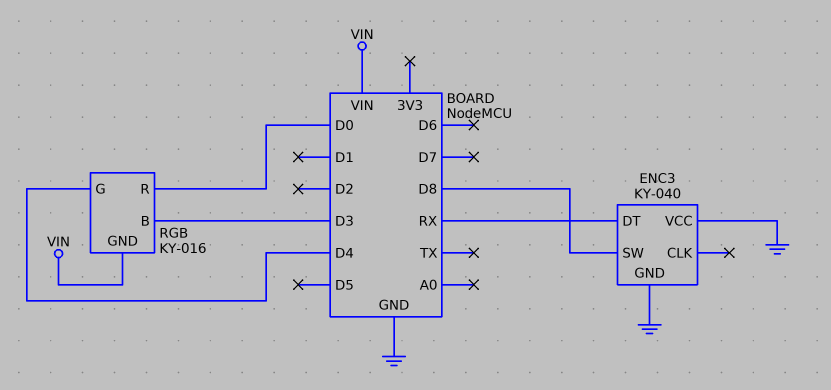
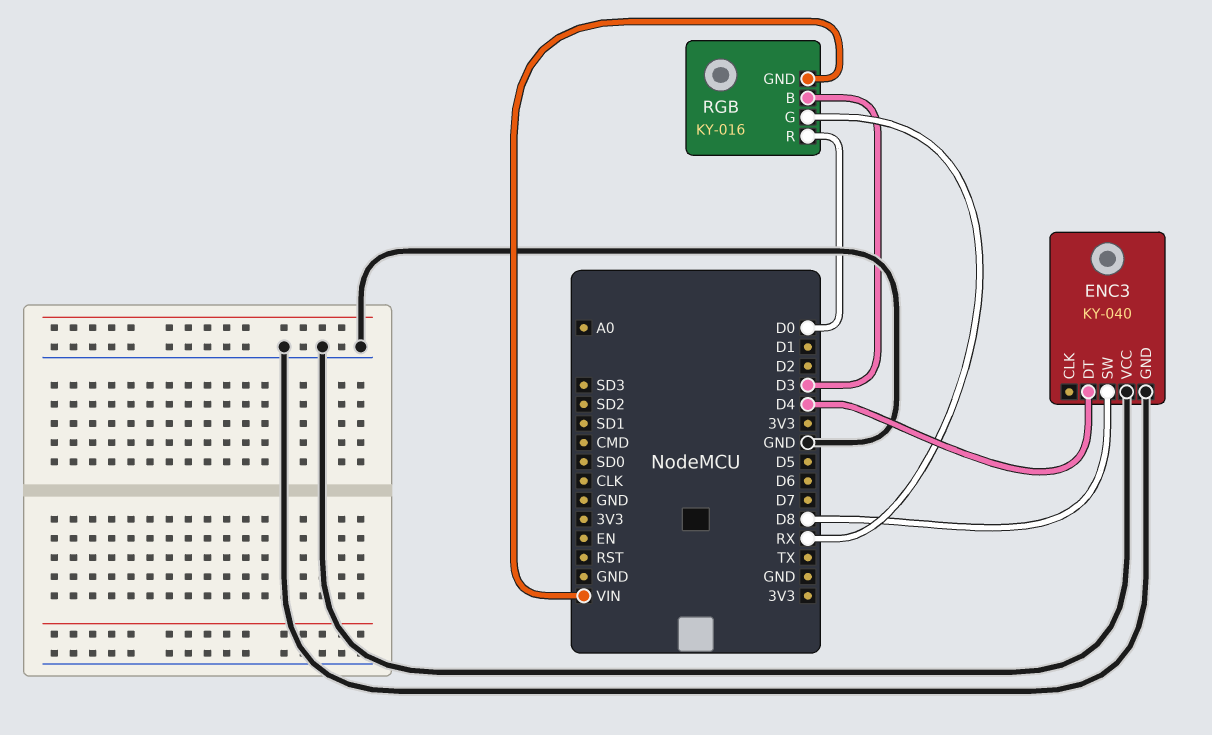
ENC3 pin DT: RX -> D4
RGB pin G: D4 -> RX

